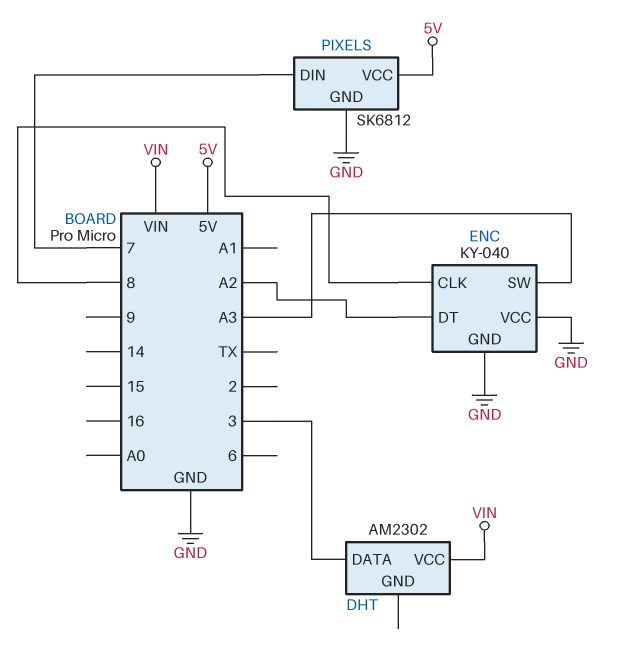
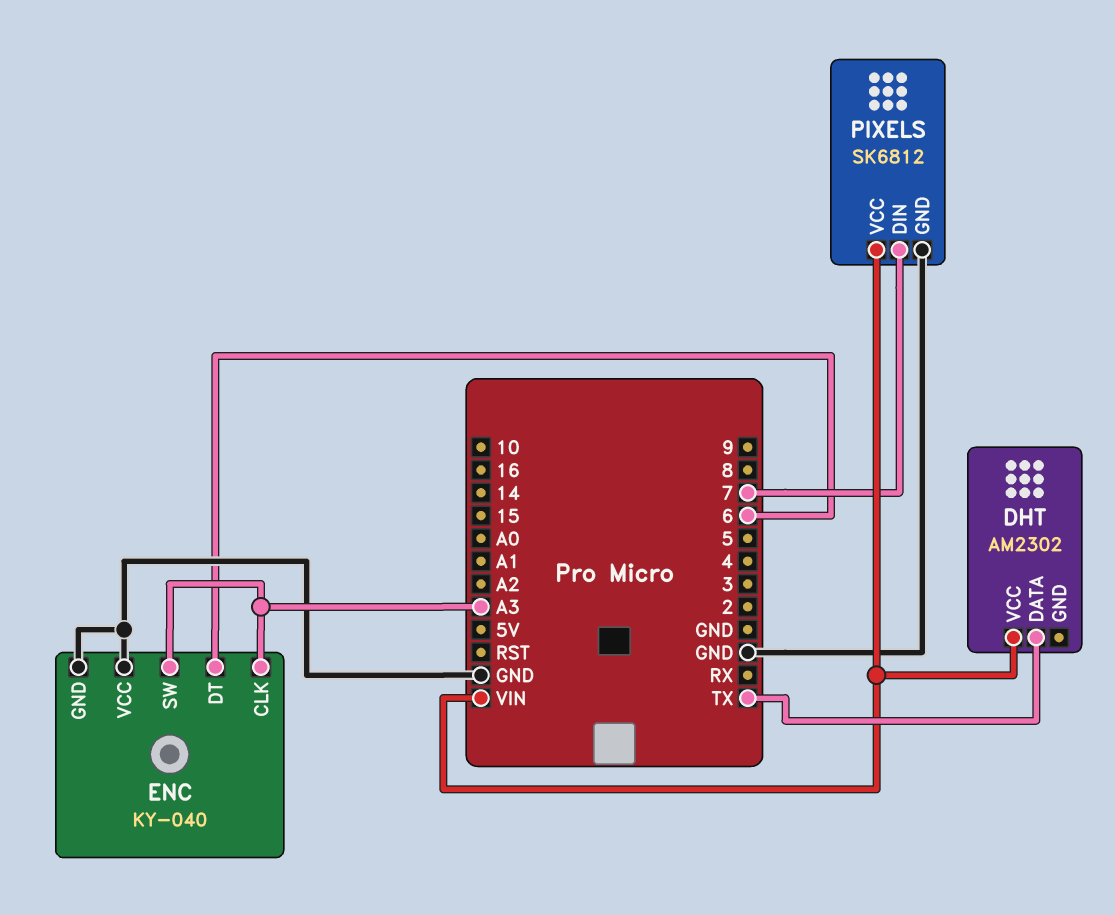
DHT pin DATA: 3 -> TX
ENC pin CLK: 8 -> A3
ENC pin DT: A2 -> 6
PIXELS pin VCC: 5V -> VIN

